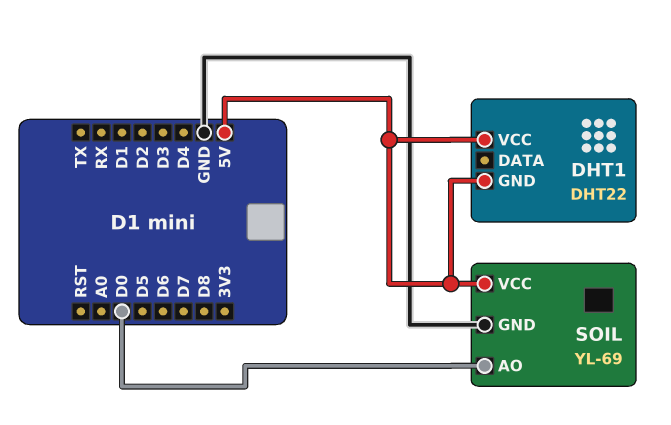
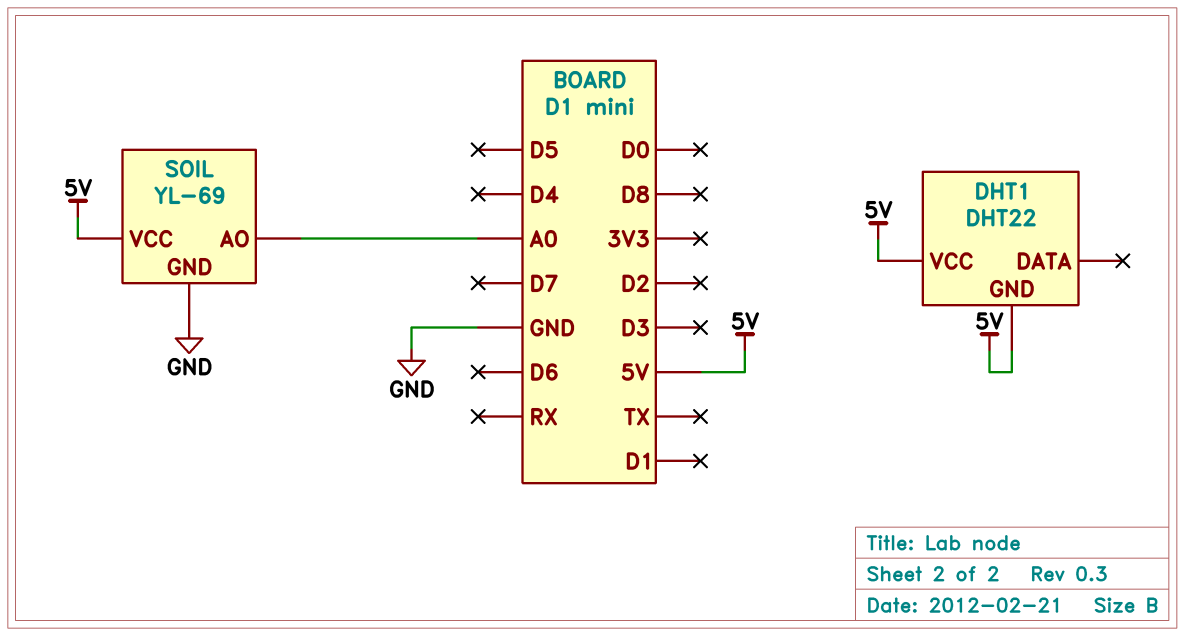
SOIL pin AO: D0 -> A0

